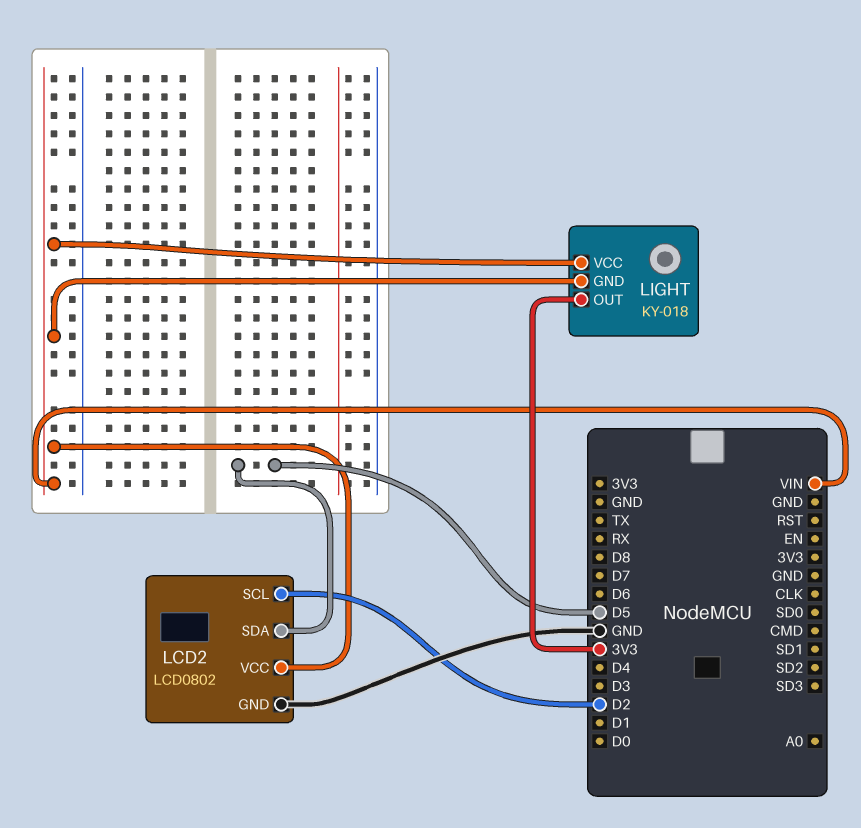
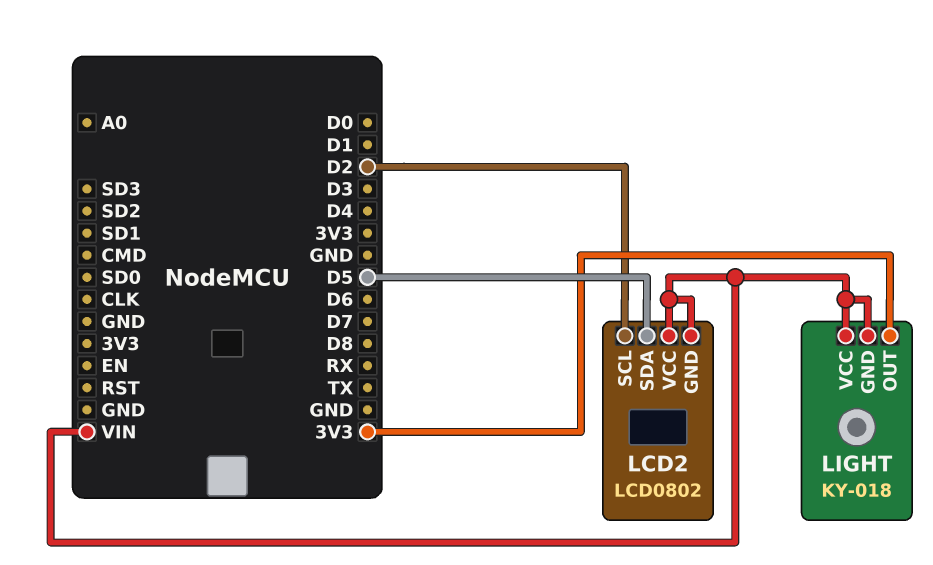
LCD2 pin GND: GND -> VIN

